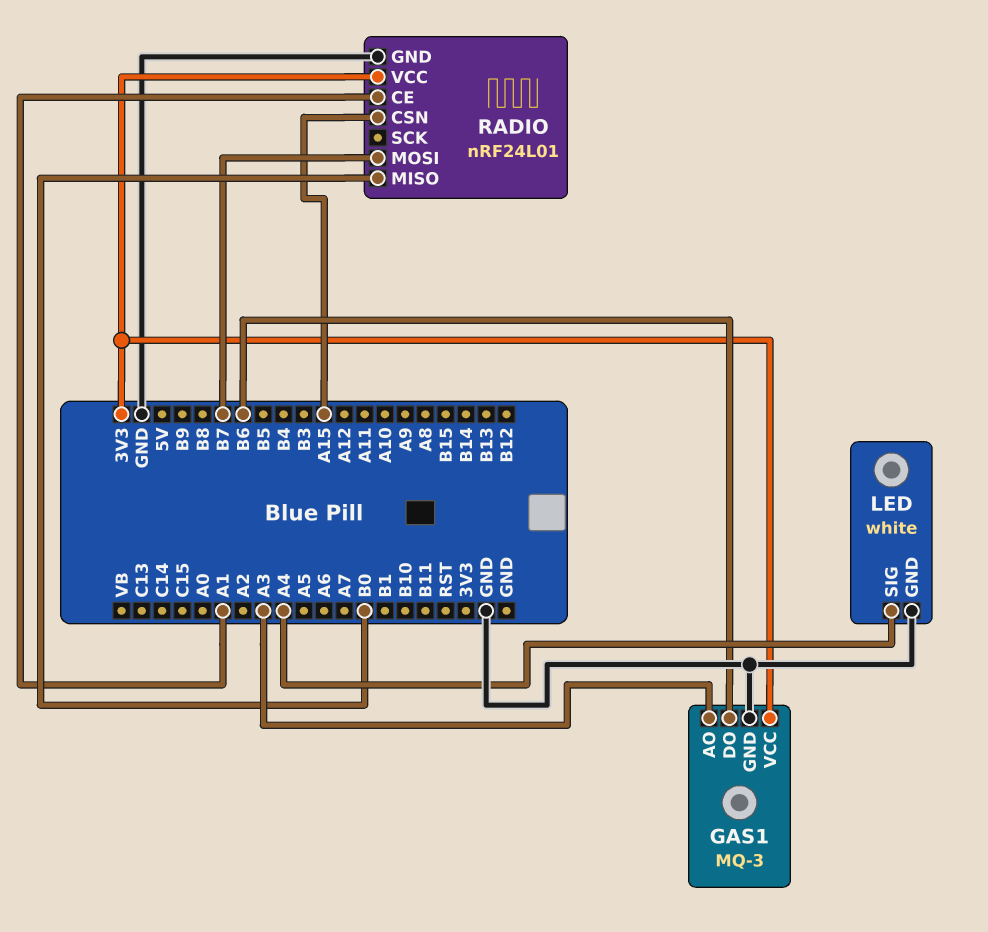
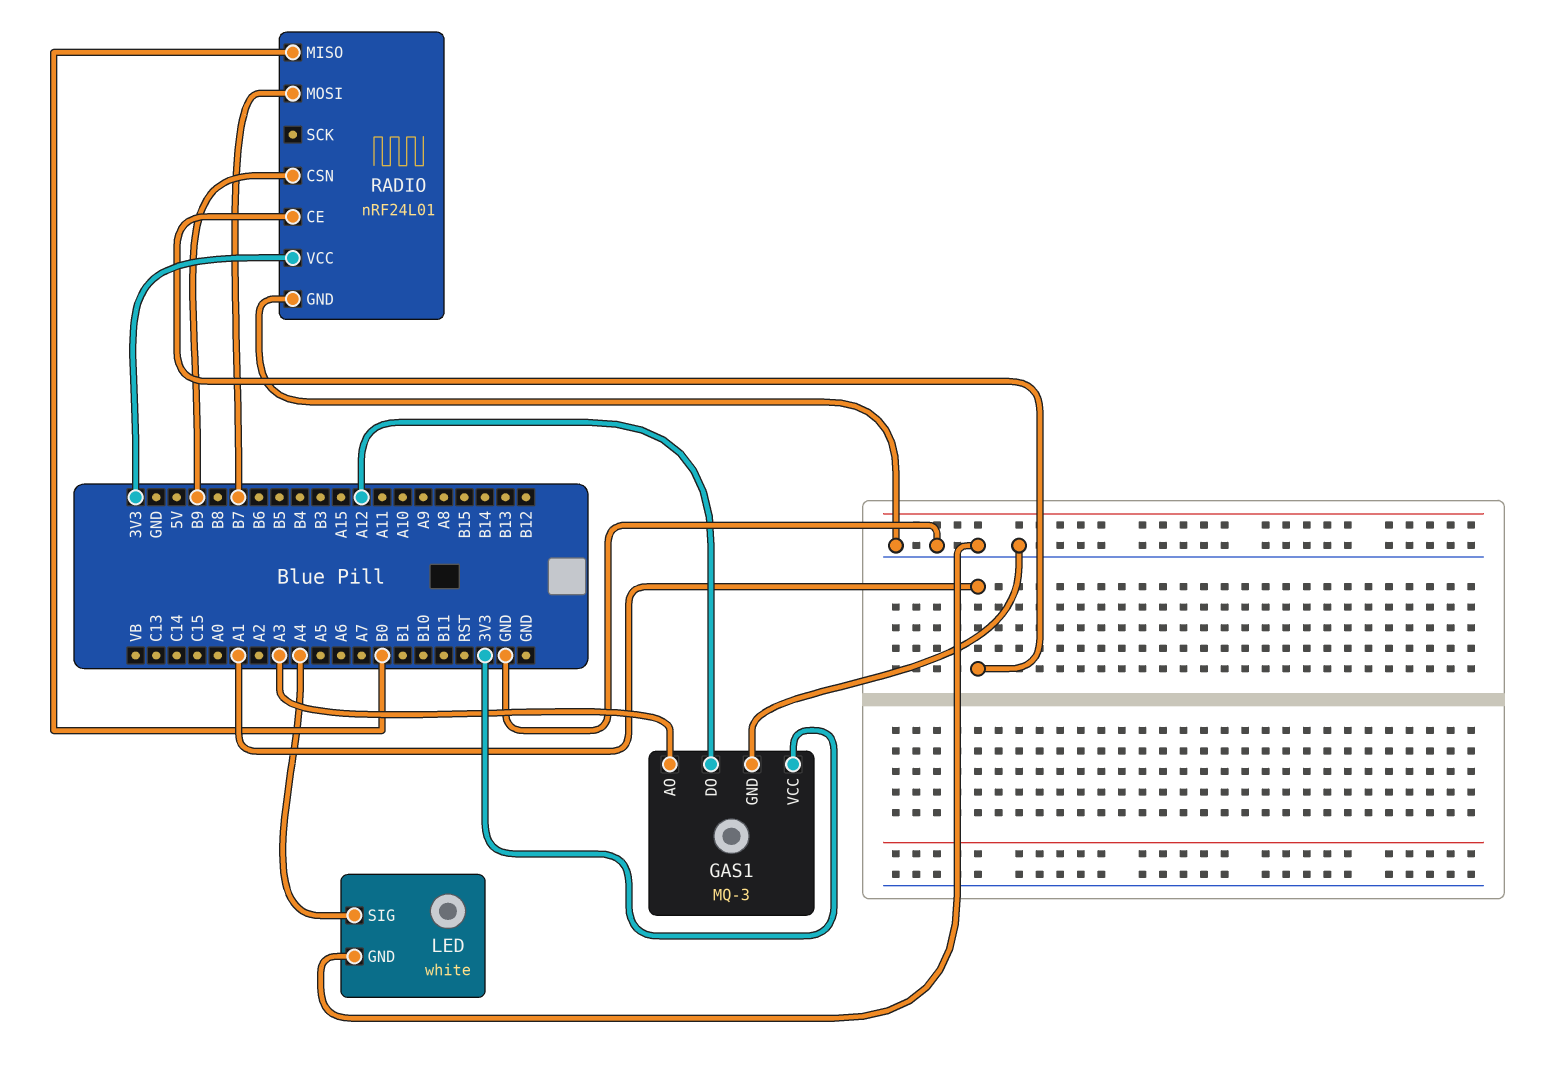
GAS1 pin DO: B6 -> A12
RADIO pin CSN: A15 -> B9

